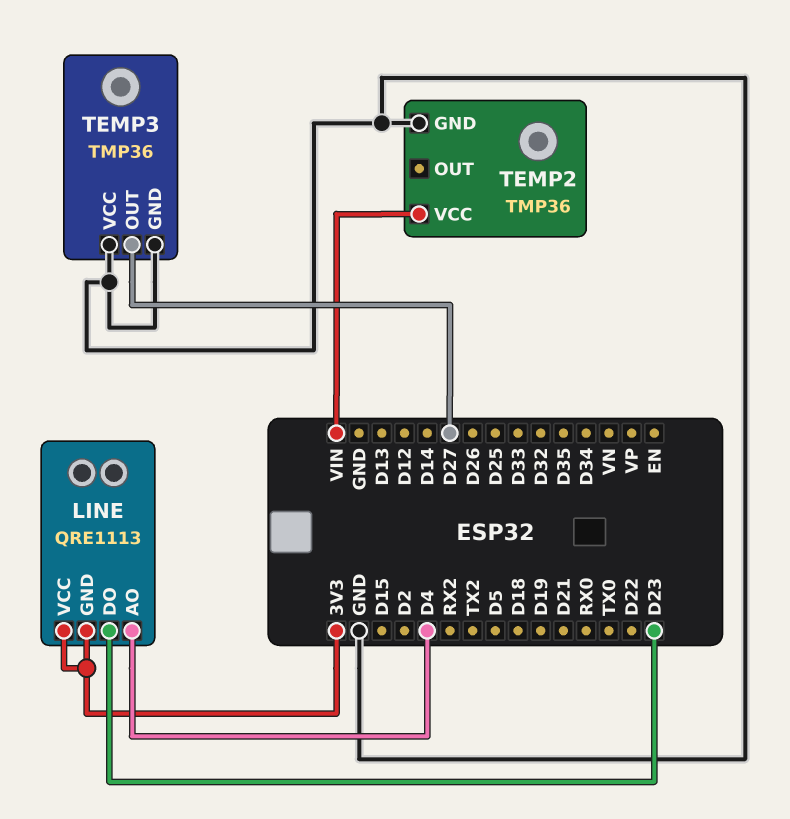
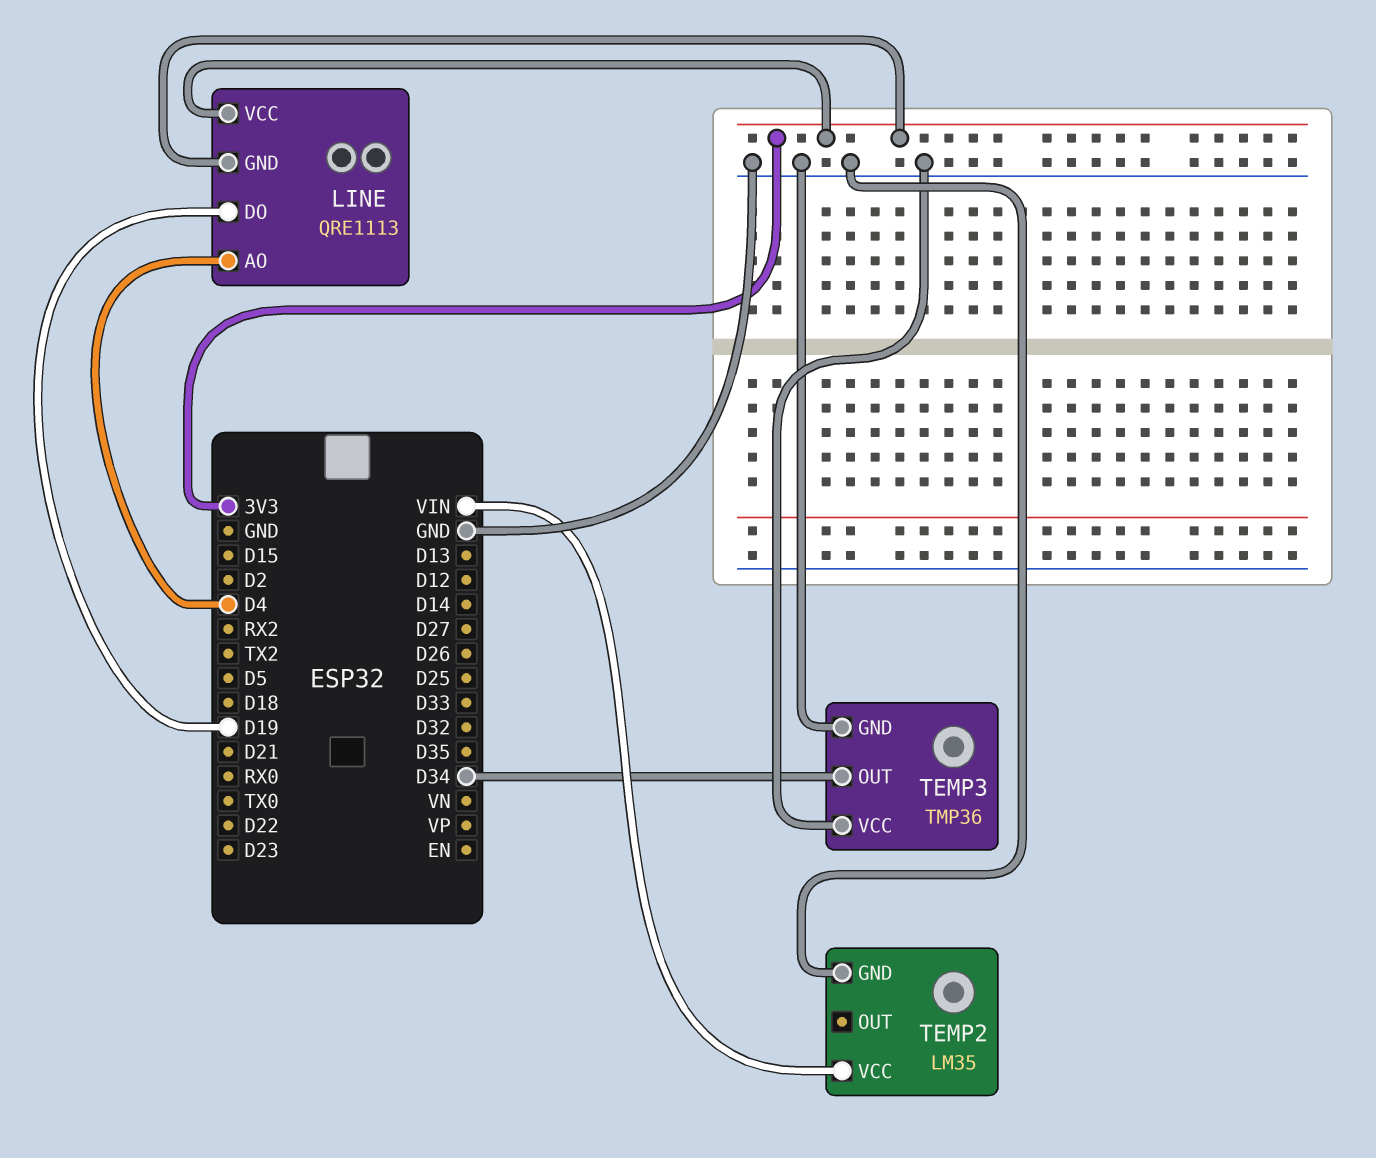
LINE pin DO: D23 -> D19
TEMP2: TMP36 -> LM35
TEMP3 pin OUT: D27 -> D34

